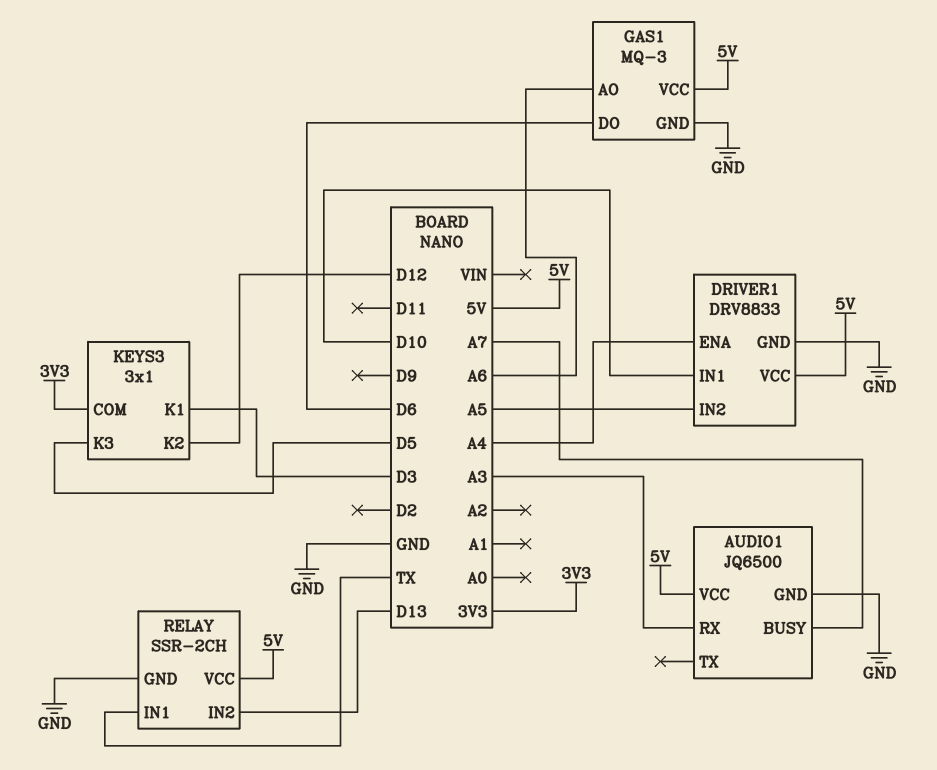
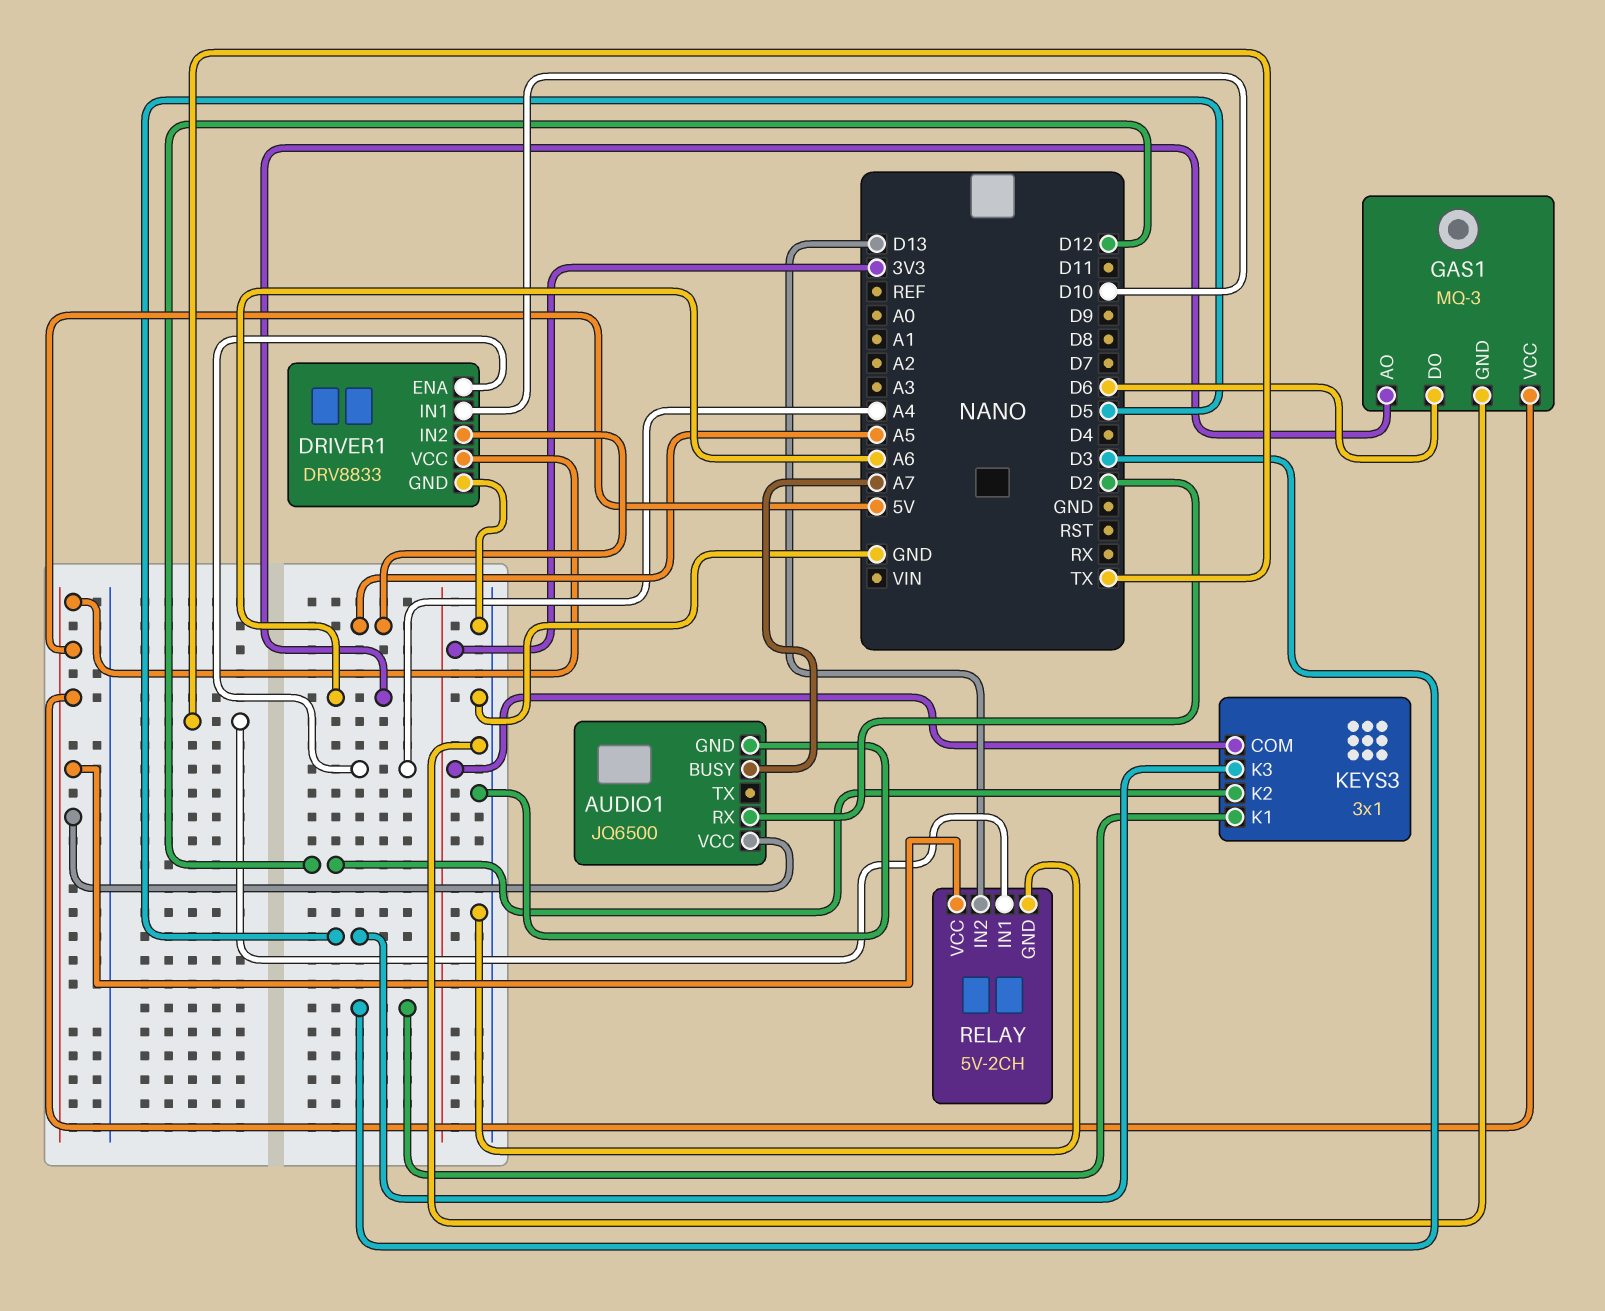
AUDIO1 pin RX: A3 -> D2
RELAY: SSR-2CH -> 5V-2CH

